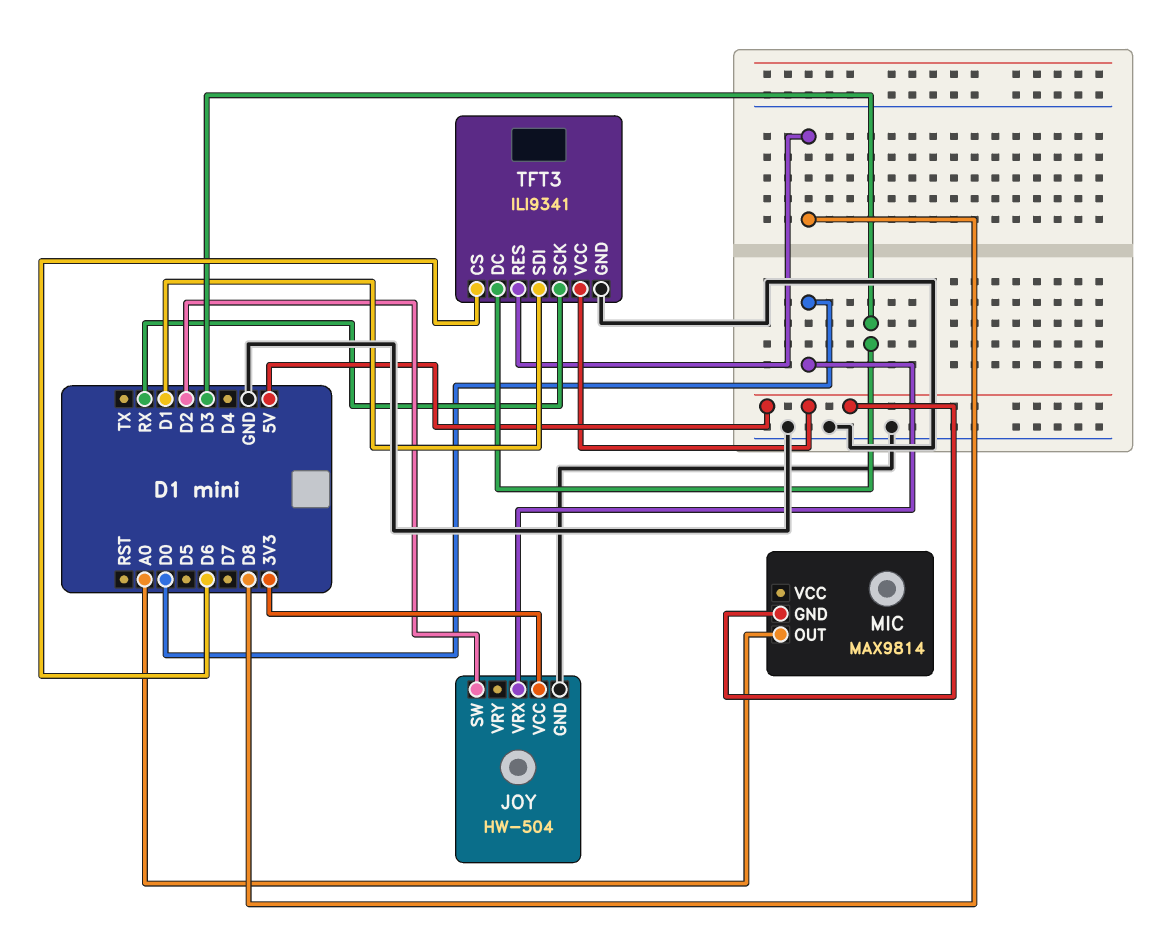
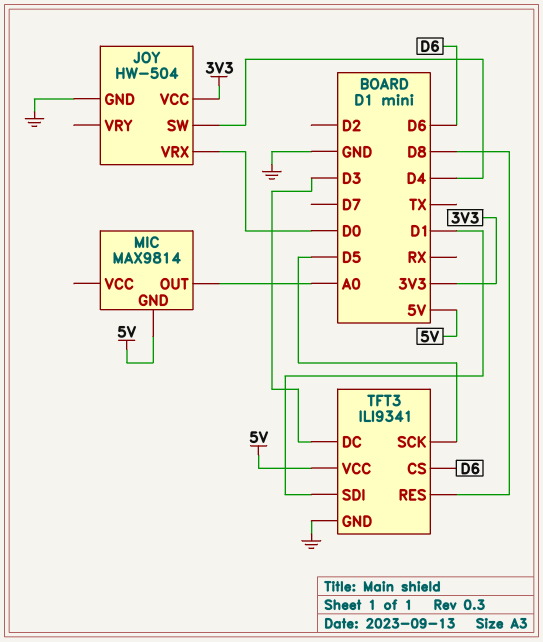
JOY pin SW: D2 -> D4
TFT3 pin SCK: RX -> D5

